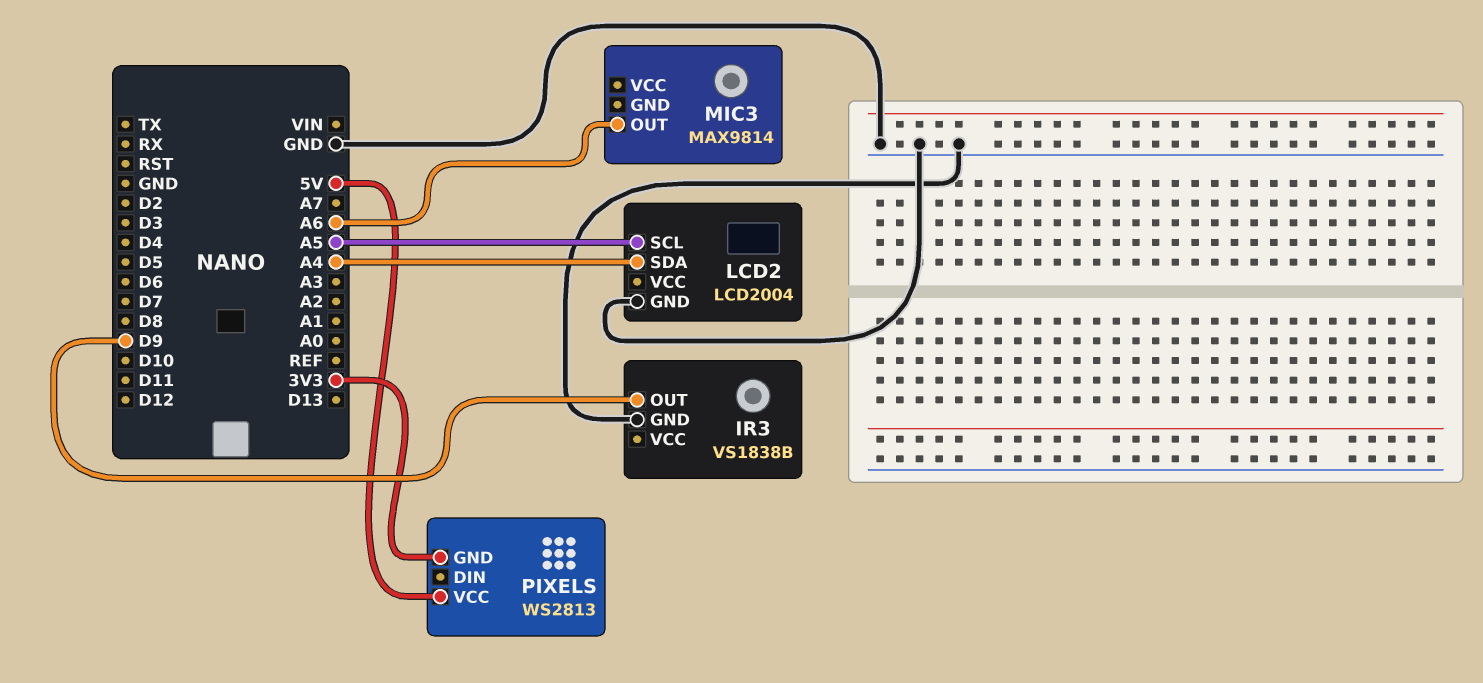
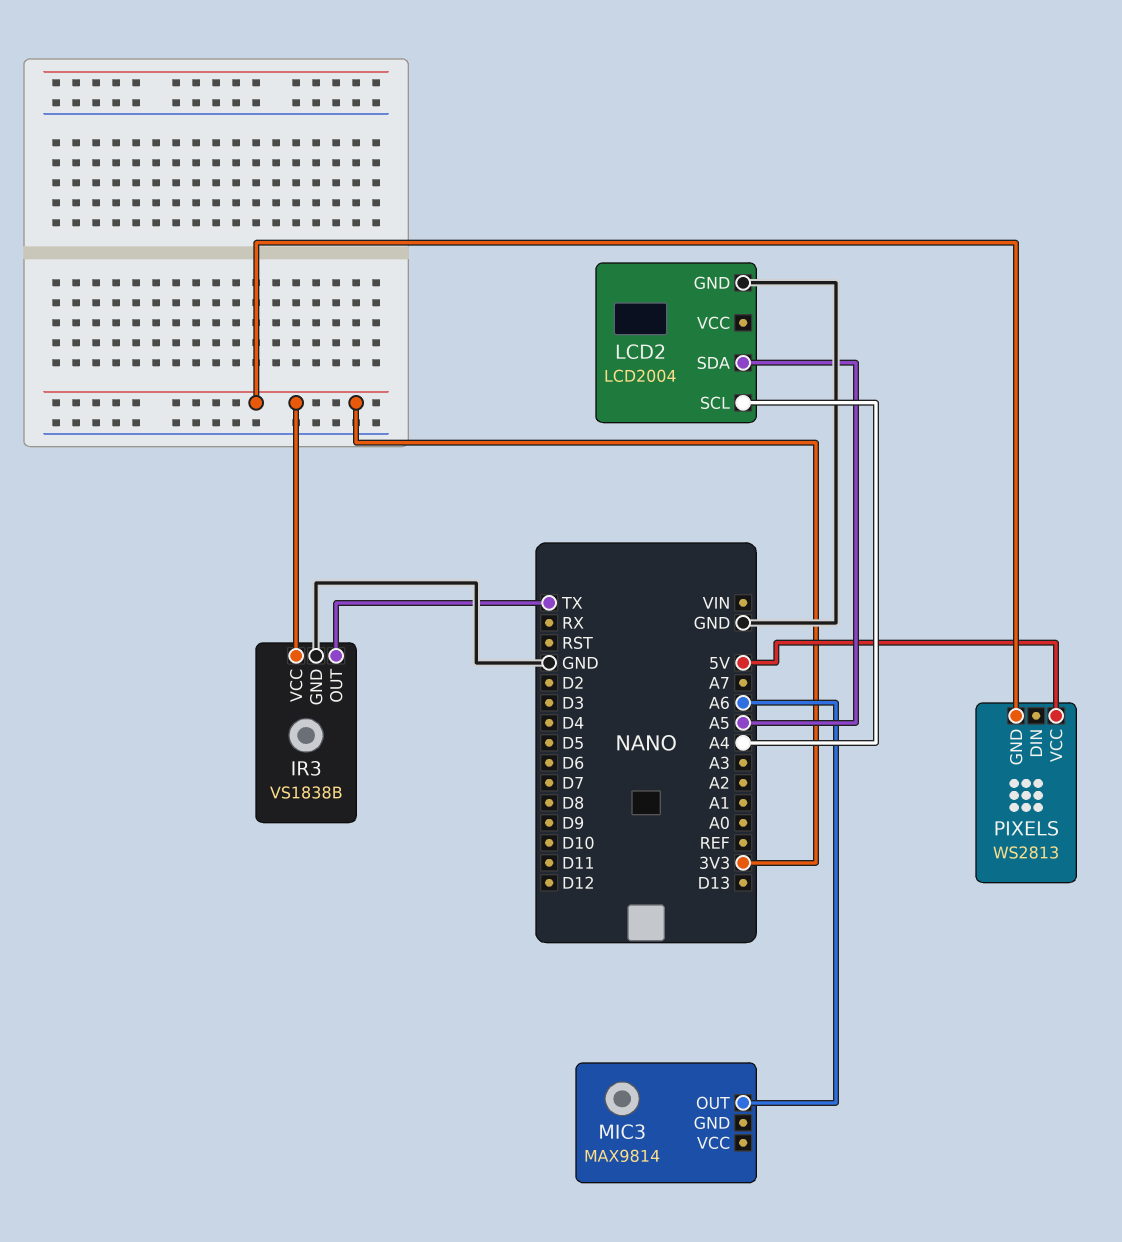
IR3 pin OUT: D9 -> TX
IR3 pin VCC: none -> 3V3
LCD2 pin SCL: A5 -> A4
LCD2 pin SDA: A4 -> A5

